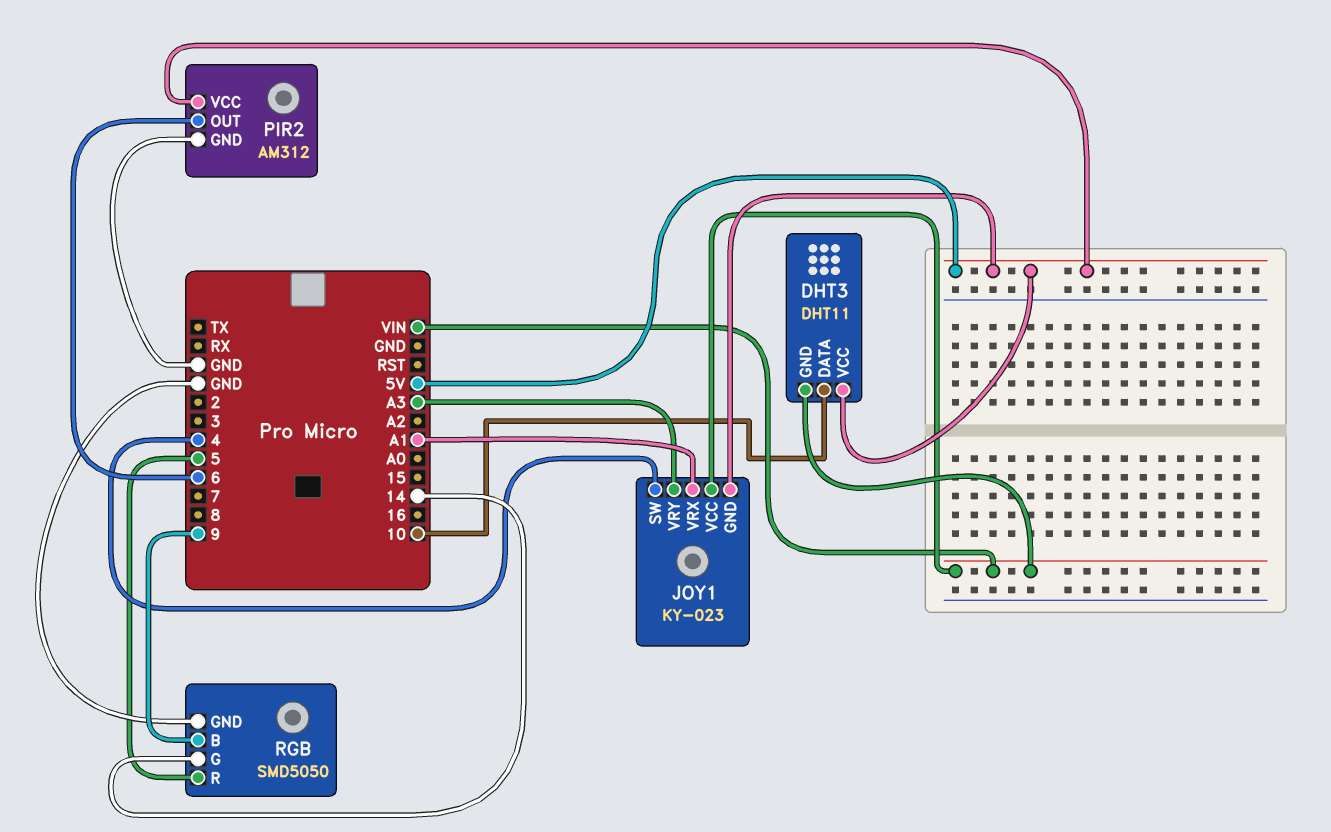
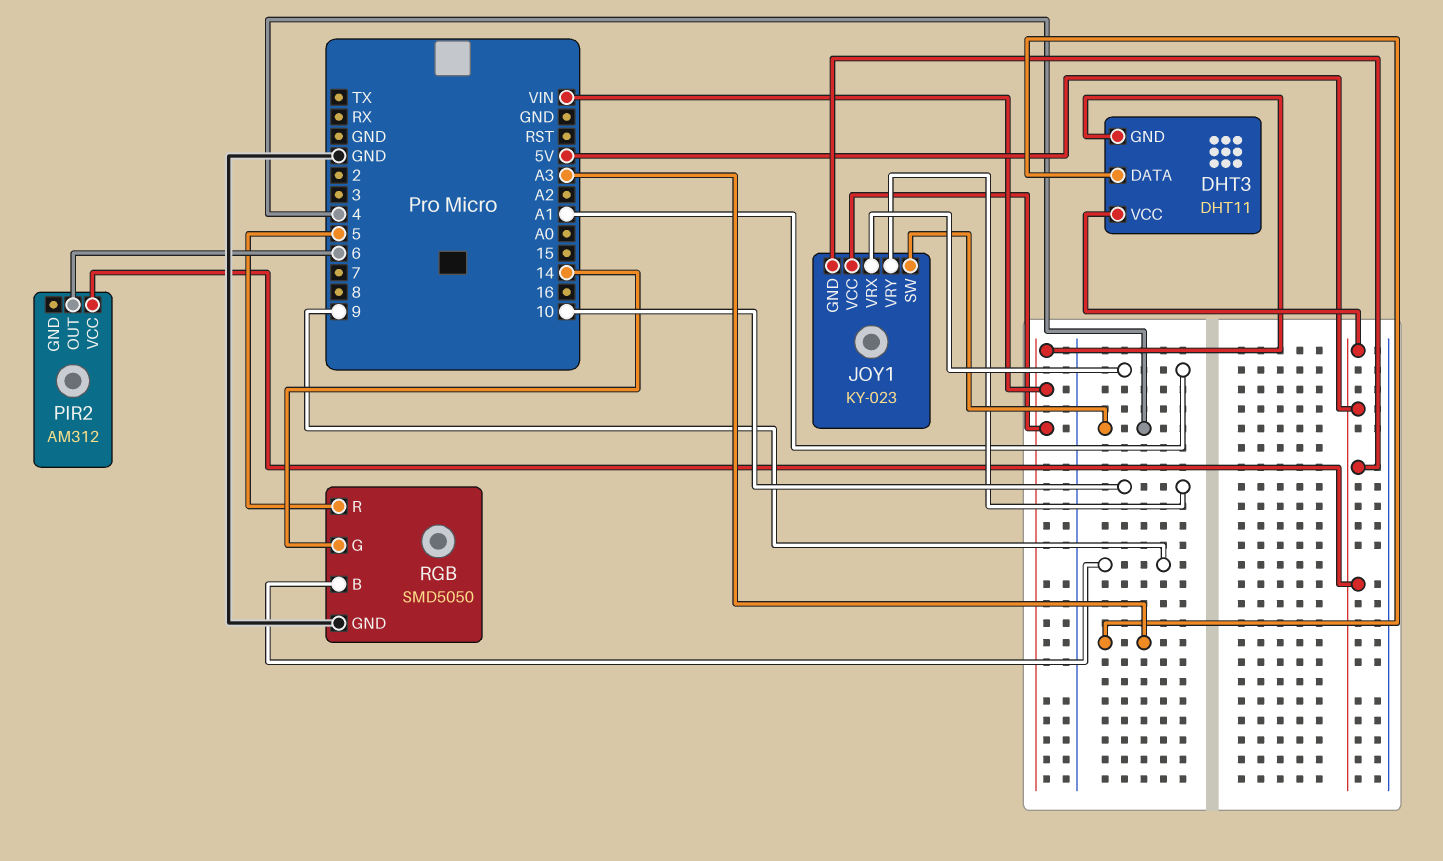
DHT3 pin DATA: 10 -> A3
JOY1 pin VRY: A3 -> 10
PIR2 pin GND: GND -> none

